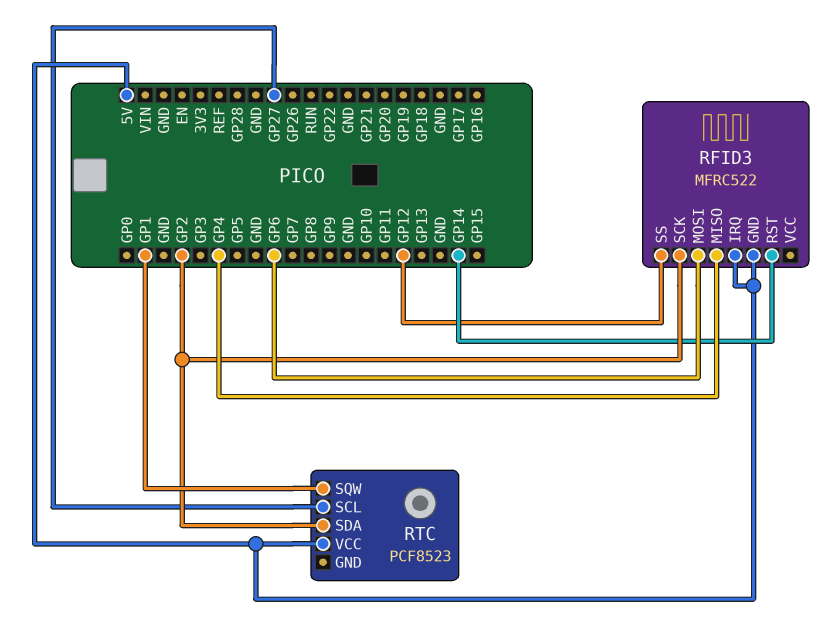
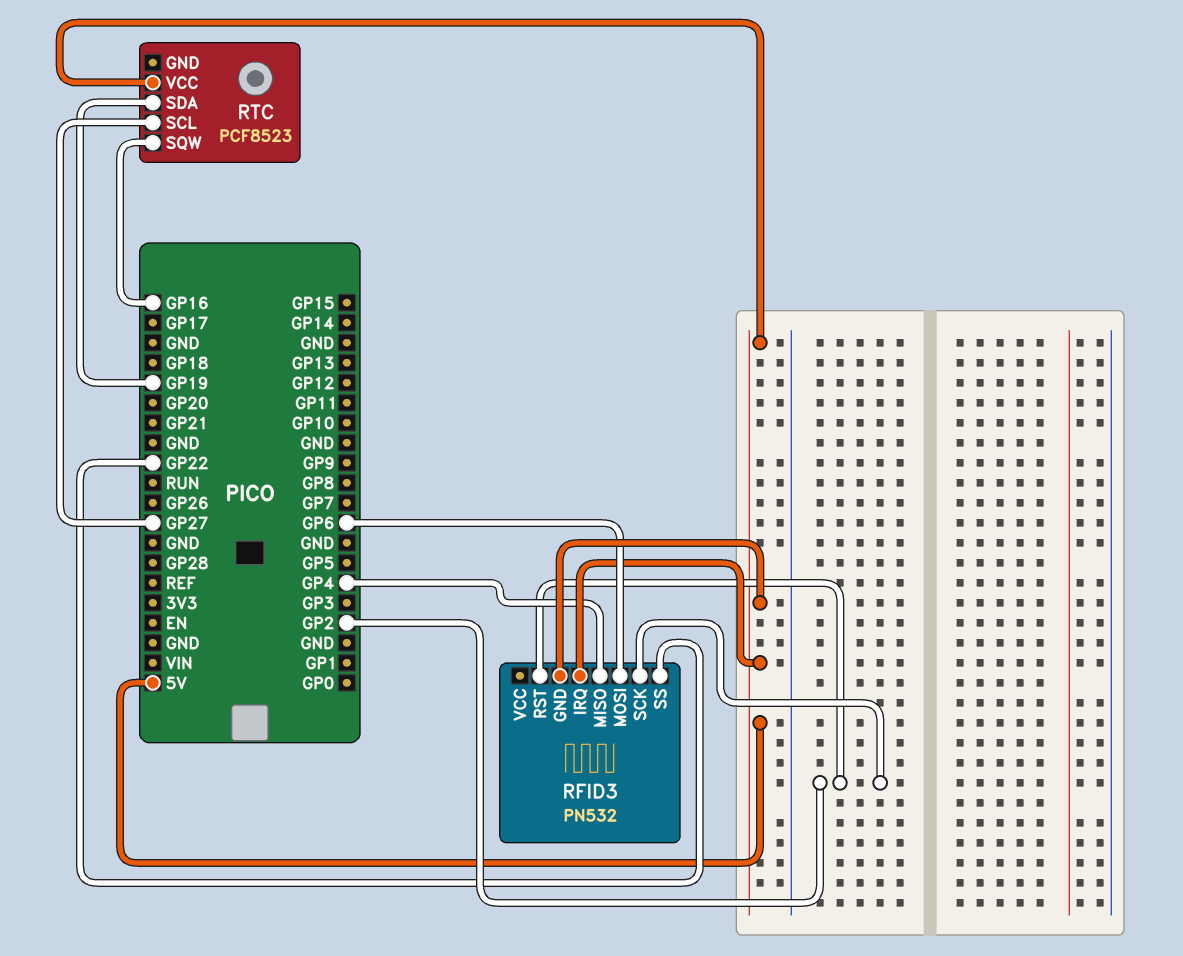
RFID3: MFRC522 -> PN532
RFID3 pin RST: GP14 -> GP2
RFID3 pin SS: GP12 -> GP22
RTC pin SDA: GP2 -> GP19
RTC pin SQW: GP1 -> GP16

